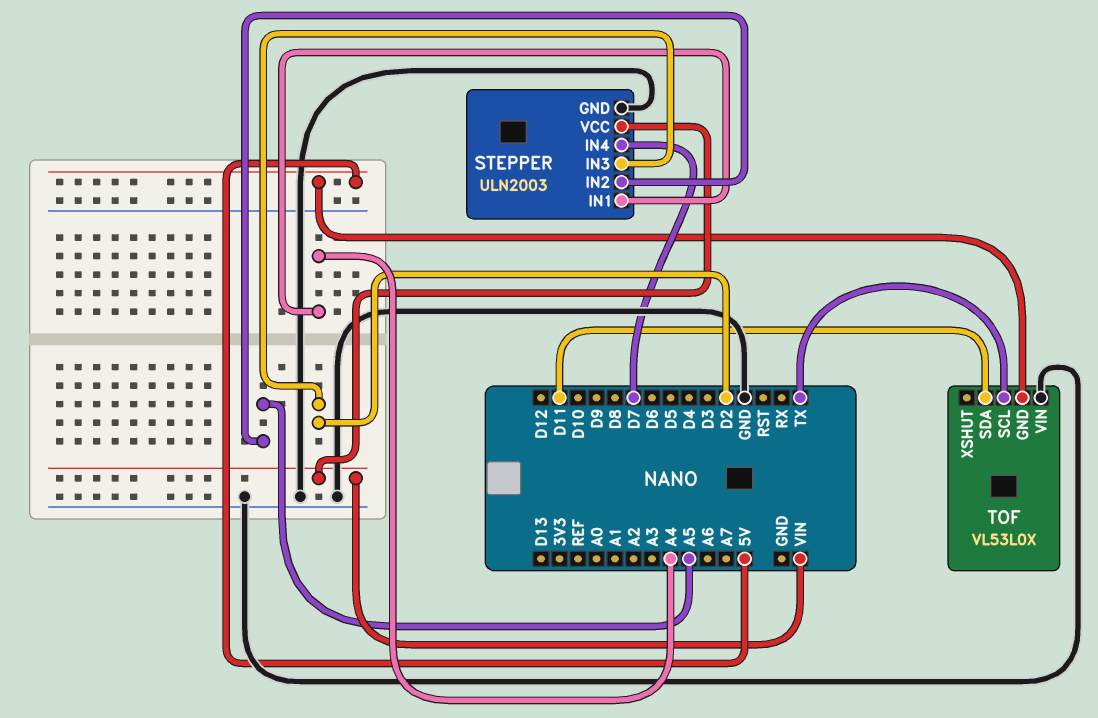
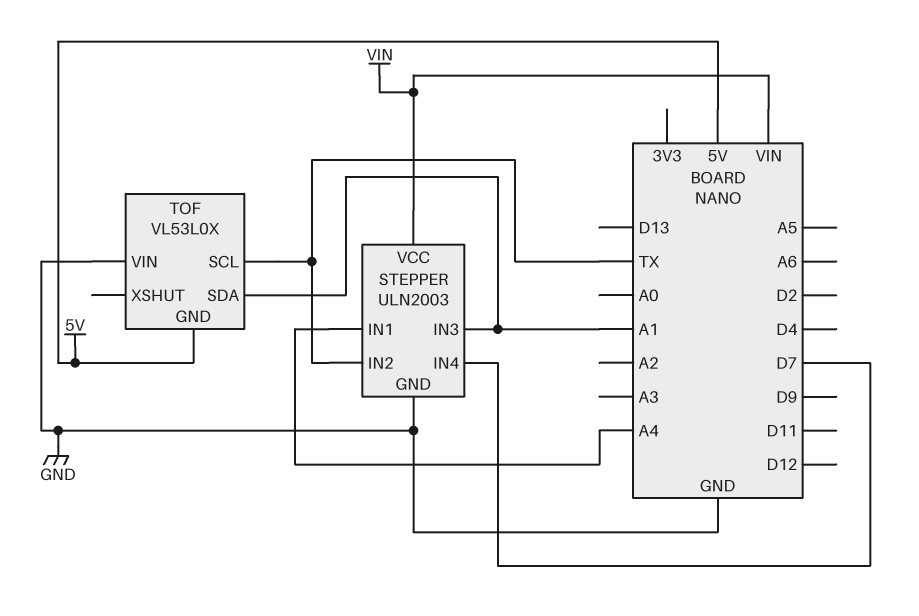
STEPPER pin IN2: A5 -> TX
STEPPER pin IN3: D2 -> A1
TOF pin SDA: D11 -> A1

